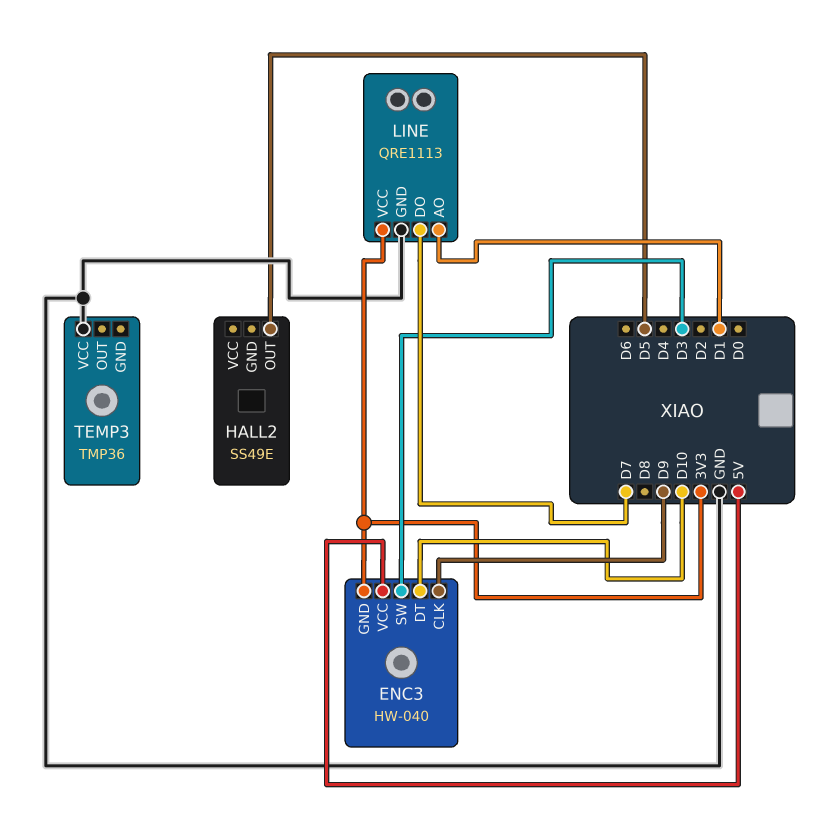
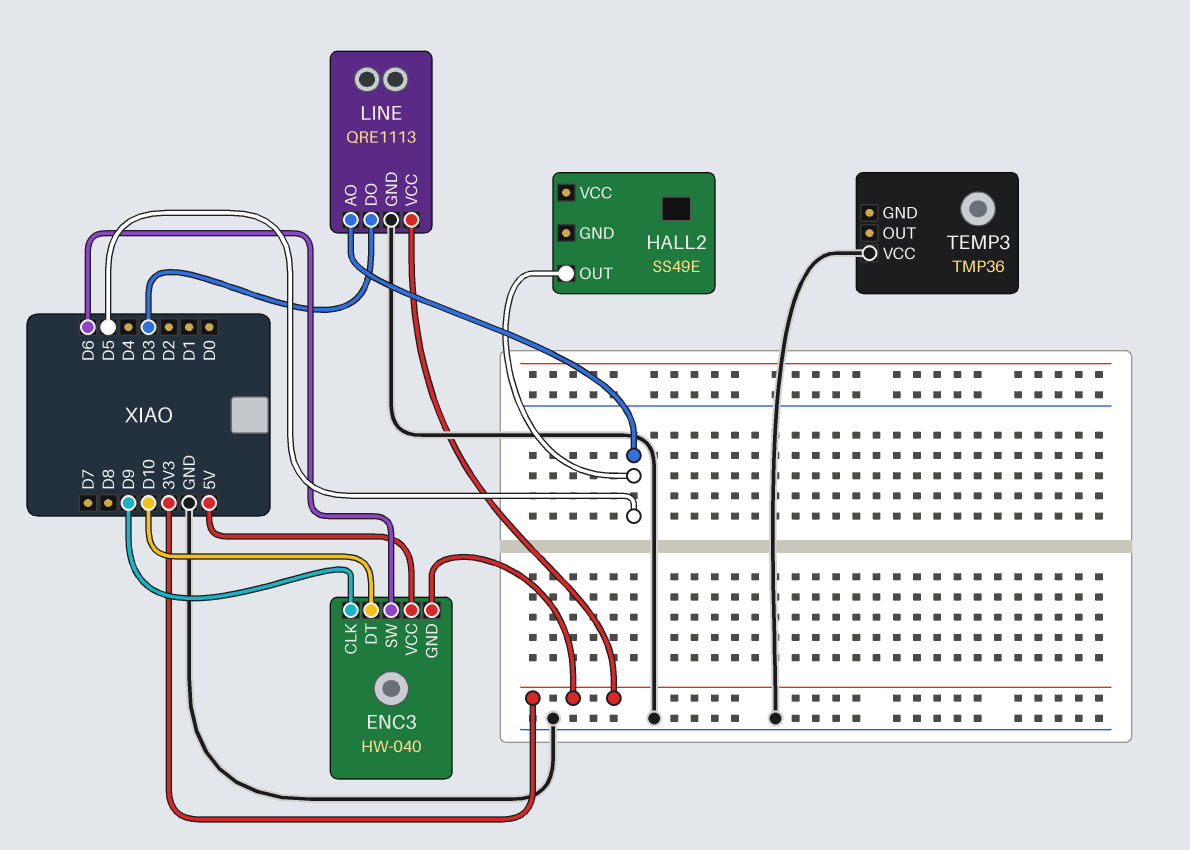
ENC3 pin SW: D3 -> D6
LINE pin AO: D1 -> D5
LINE pin DO: D7 -> D3

